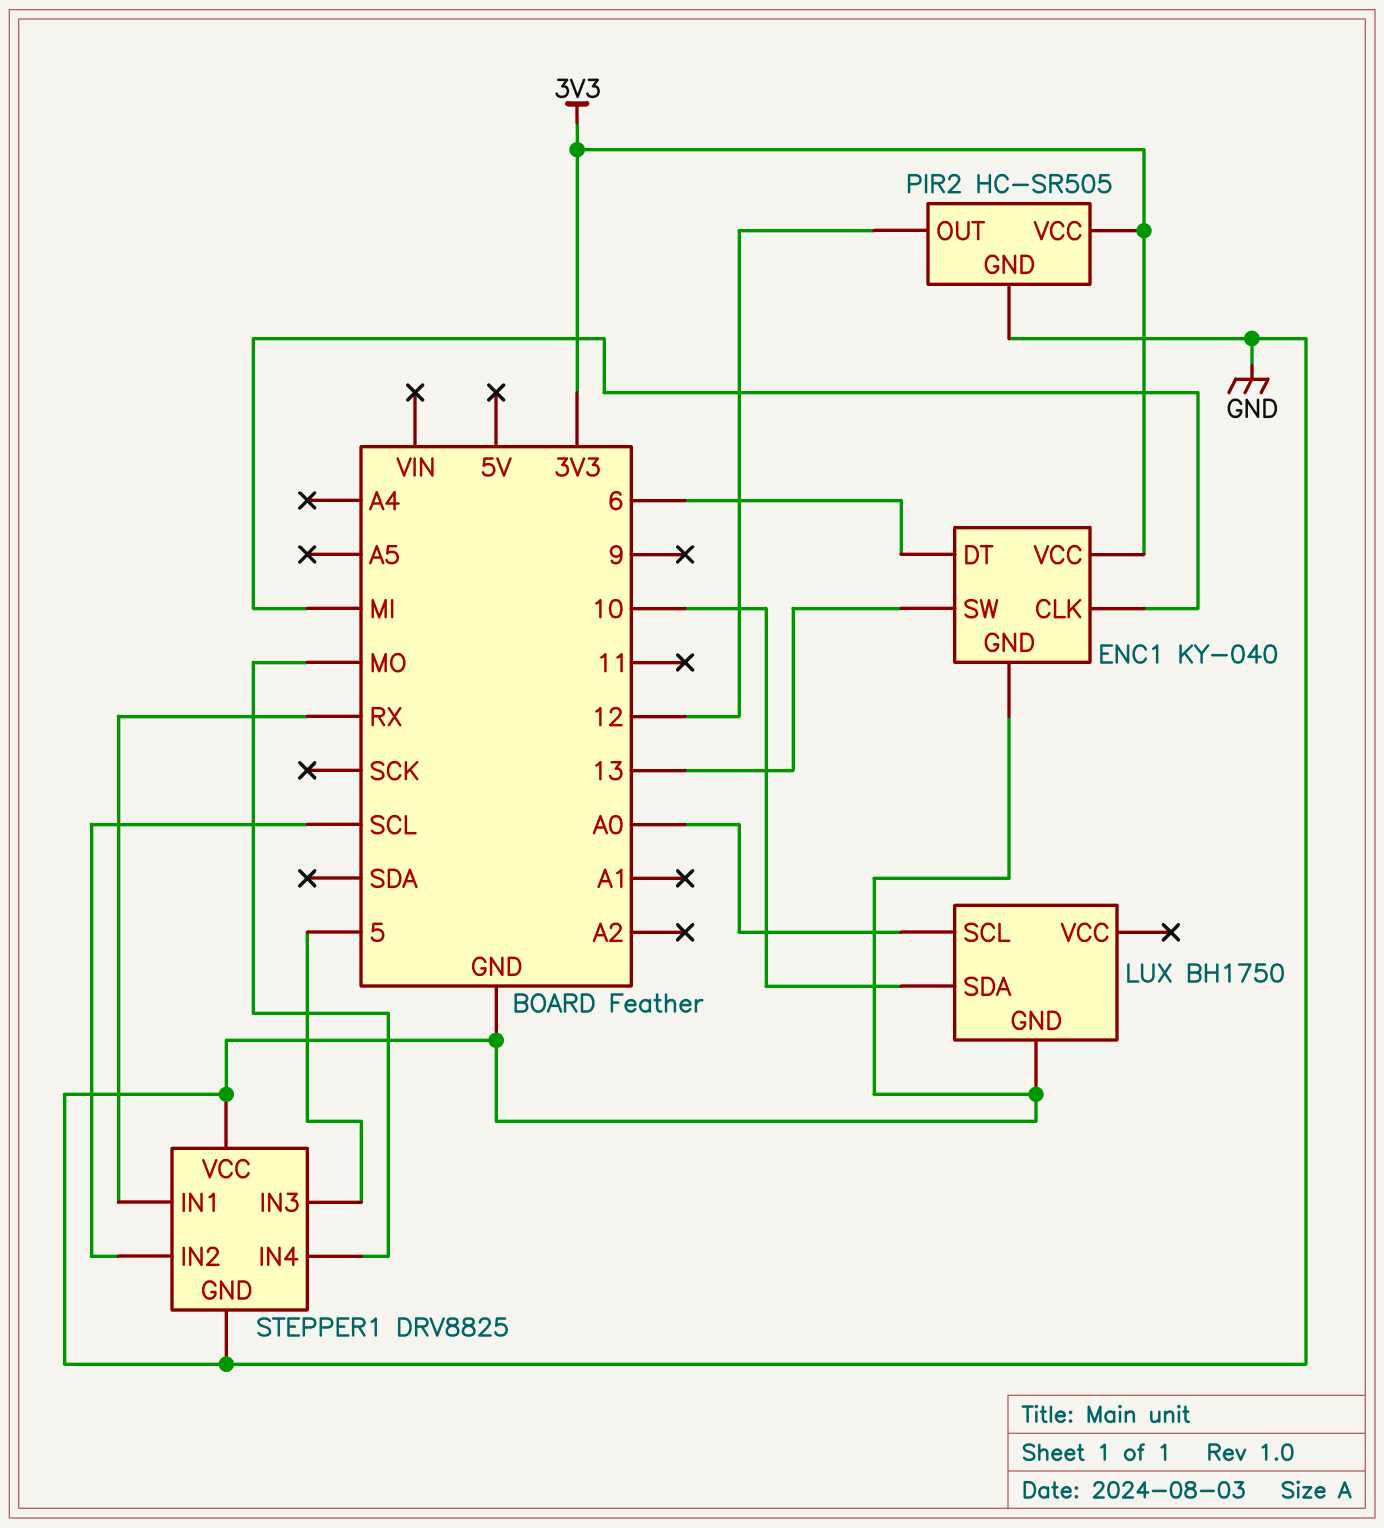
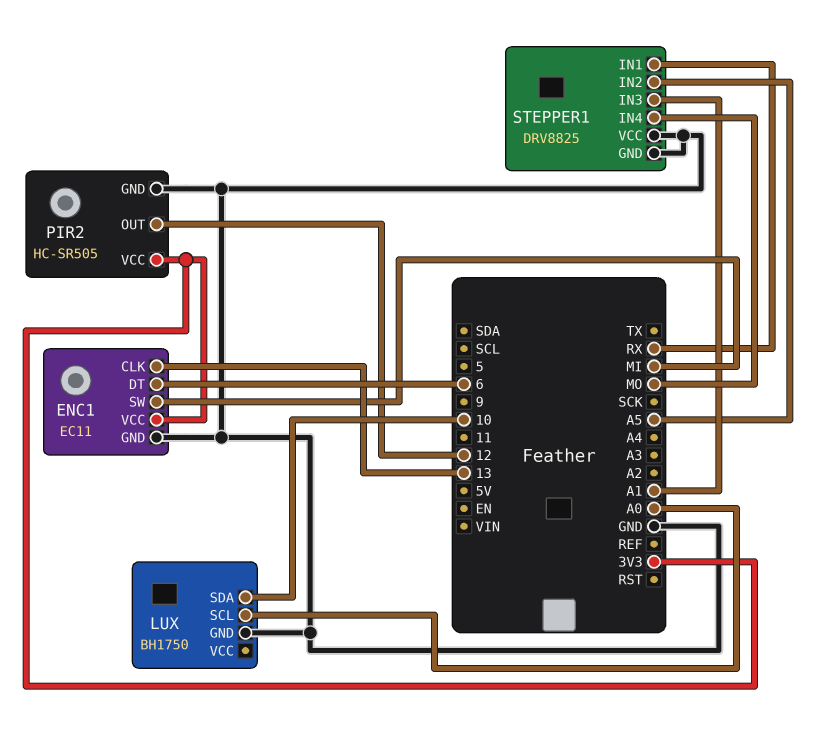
ENC1: KY-040 -> EC11
ENC1 pin CLK: MI -> 13
ENC1 pin SW: 13 -> MI
STEPPER1 pin IN2: SCL -> A5
STEPPER1 pin IN3: 5 -> A1

